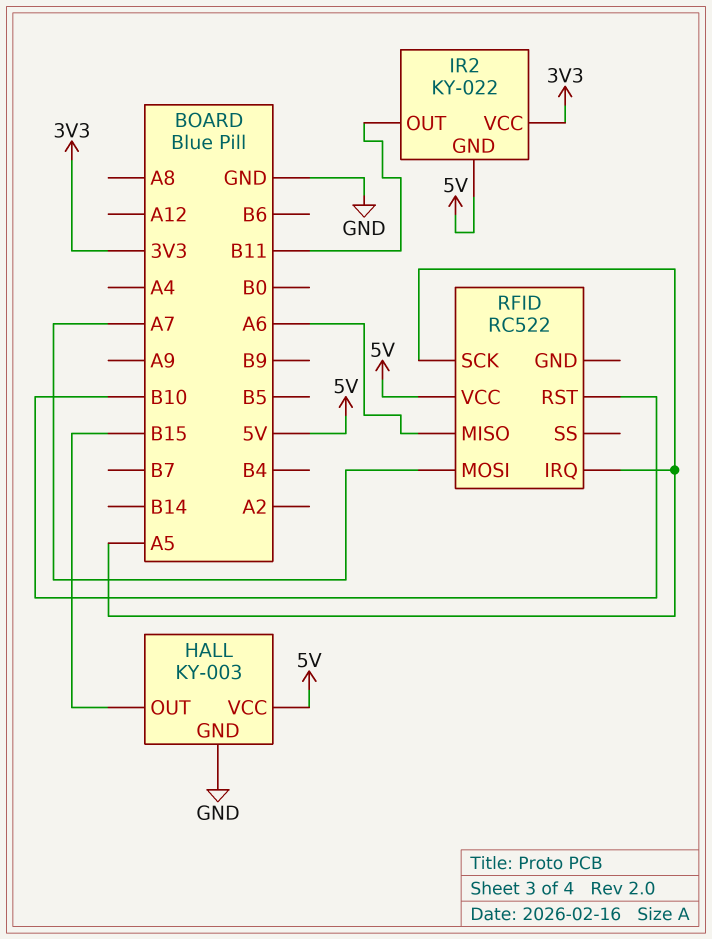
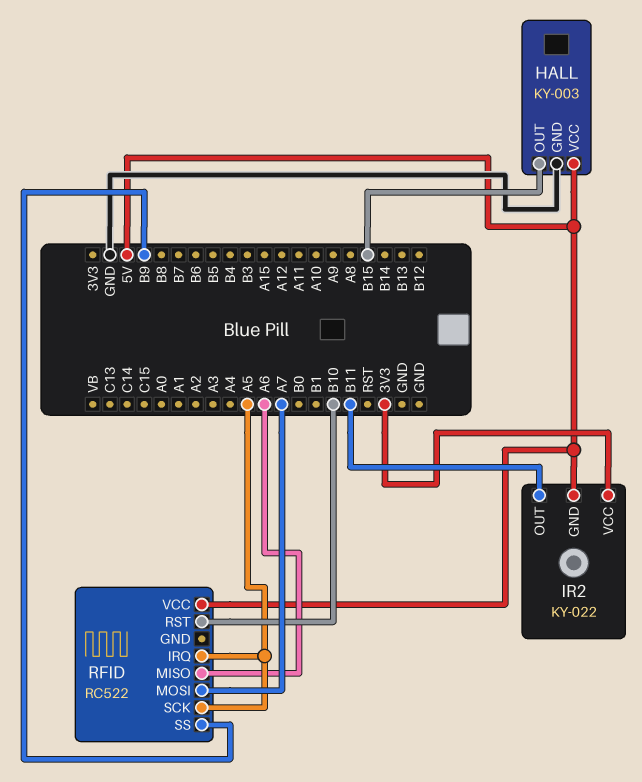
RFID pin SS: none -> B9

